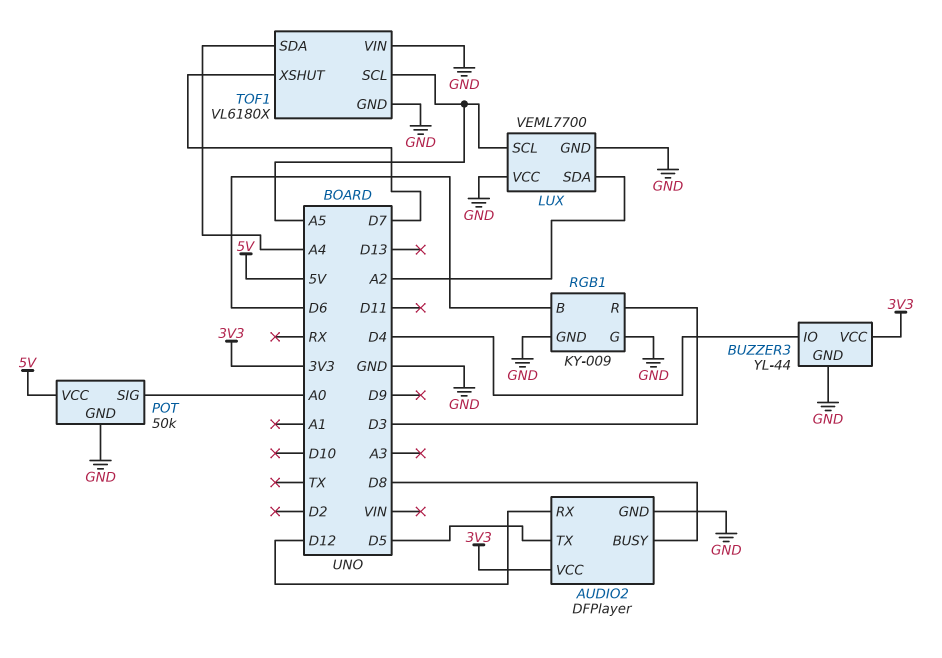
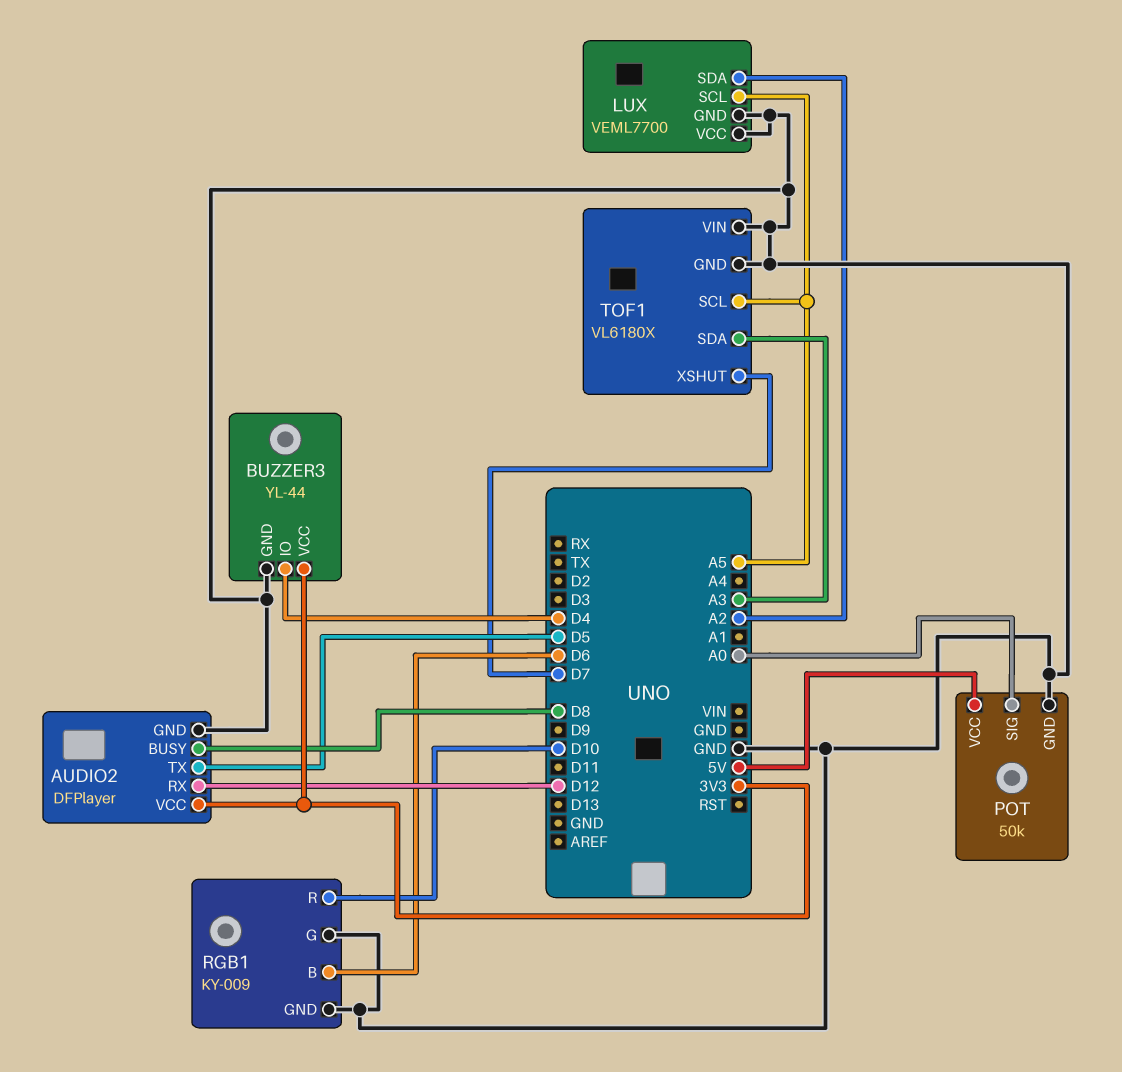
RGB1 pin R: D3 -> D10
TOF1 pin SDA: A4 -> A3

